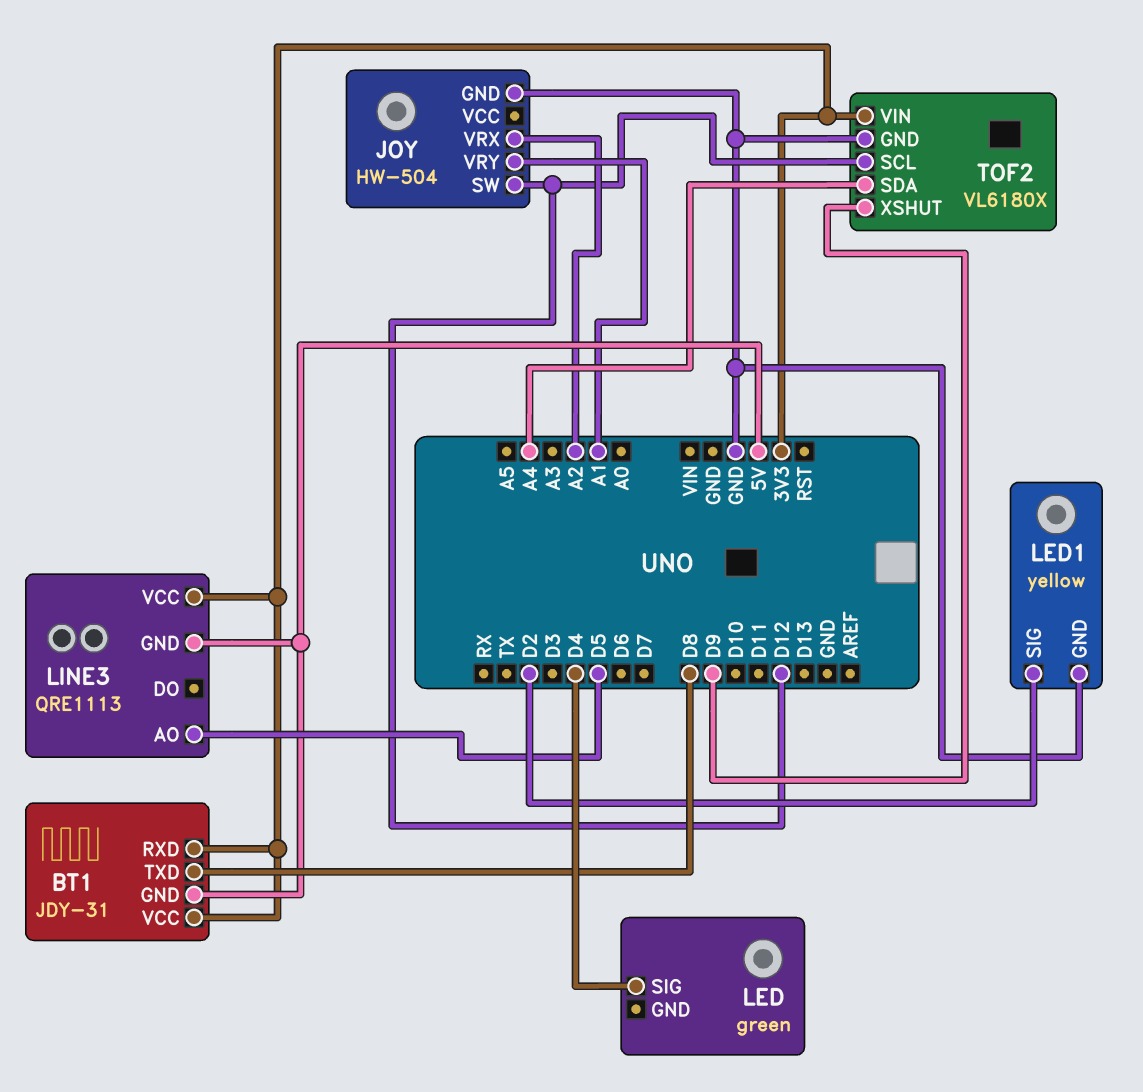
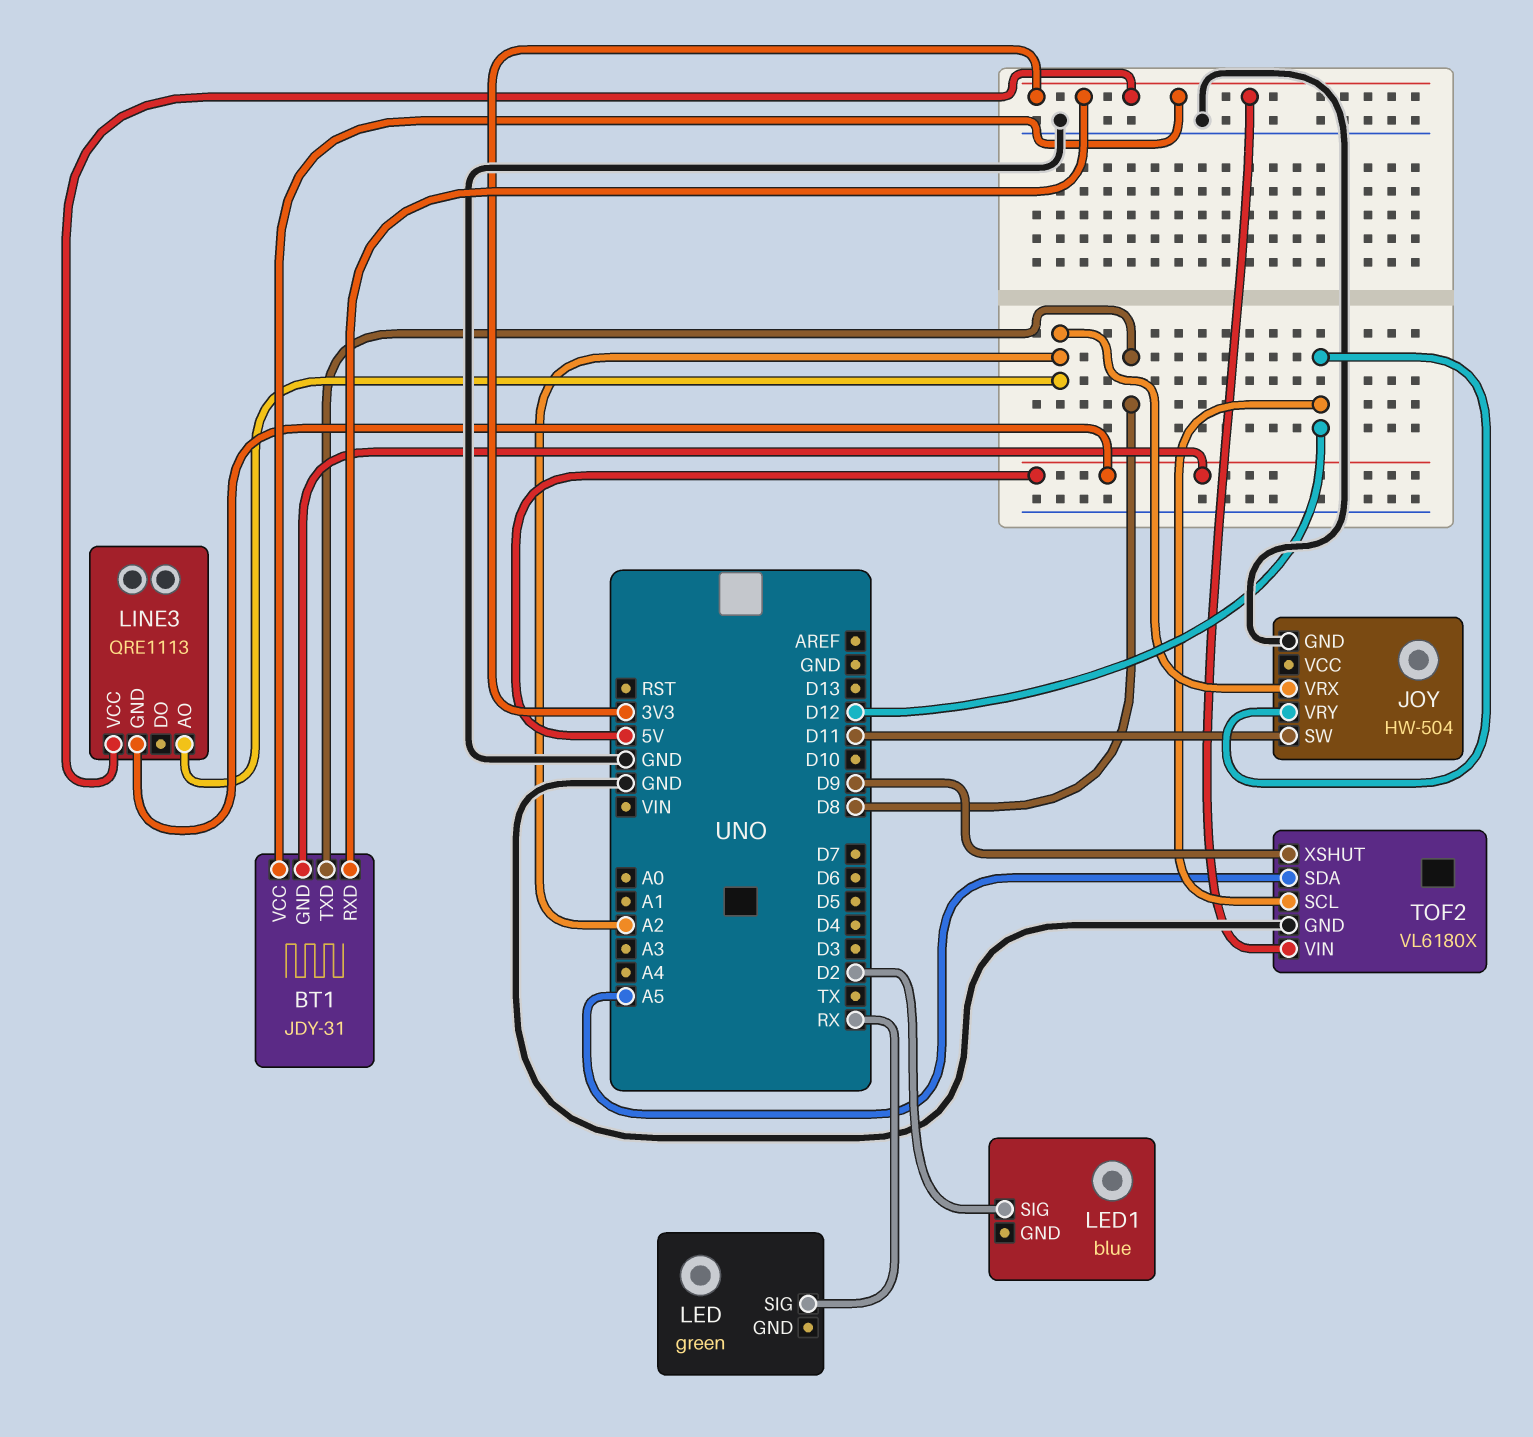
JOY pin SW: D12 -> D11
JOY pin VRY: A1 -> D12
LED pin SIG: D4 -> RX
LED1: yellow -> blue
LED1 pin GND: GND -> none
LINE3 pin AO: D5 -> A2
TOF2 pin SDA: A4 -> A5

